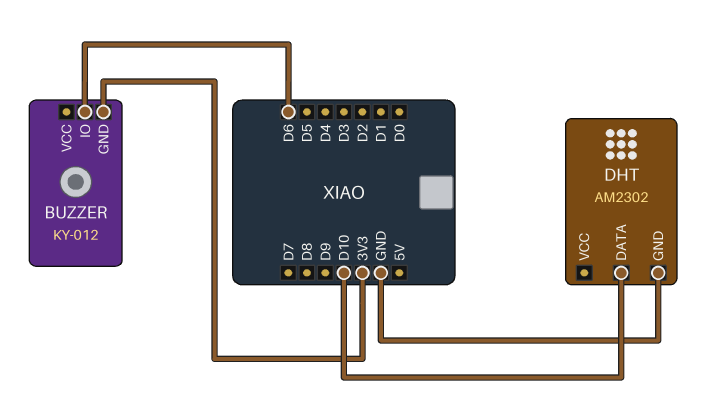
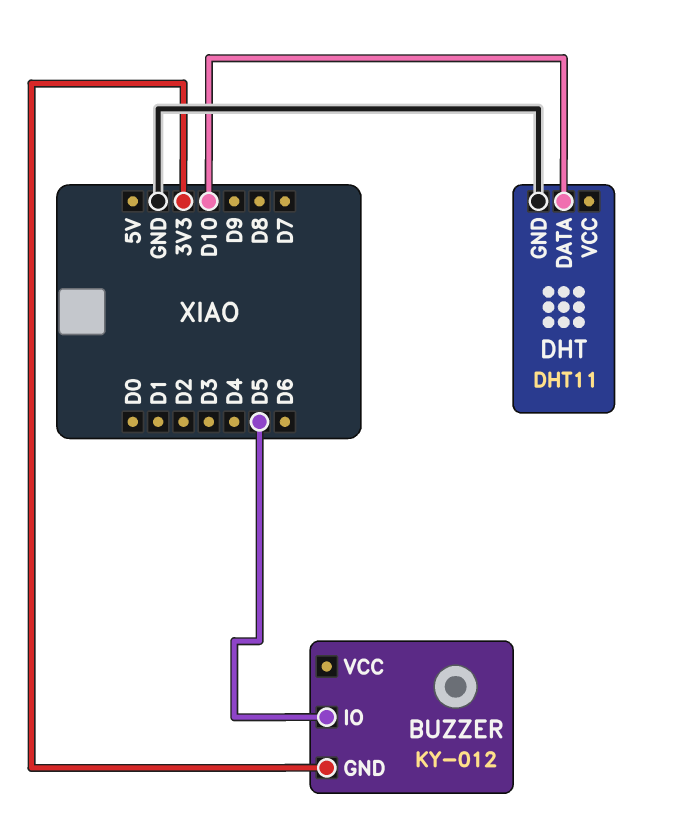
BUZZER pin IO: D6 -> D5
DHT: AM2302 -> DHT11

